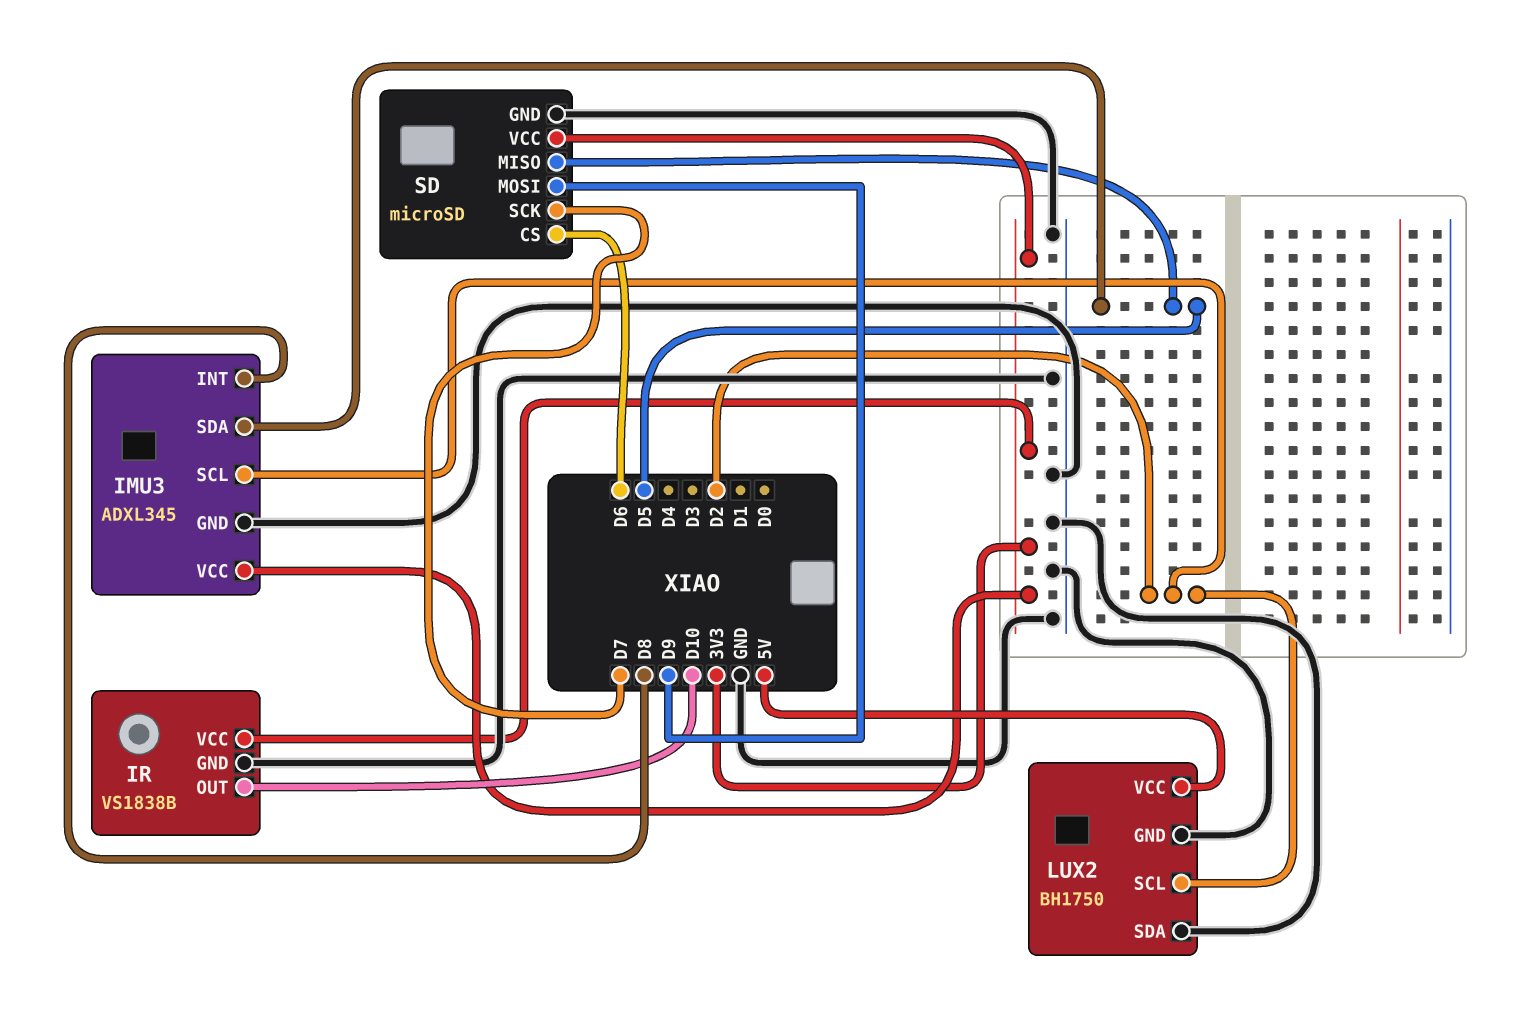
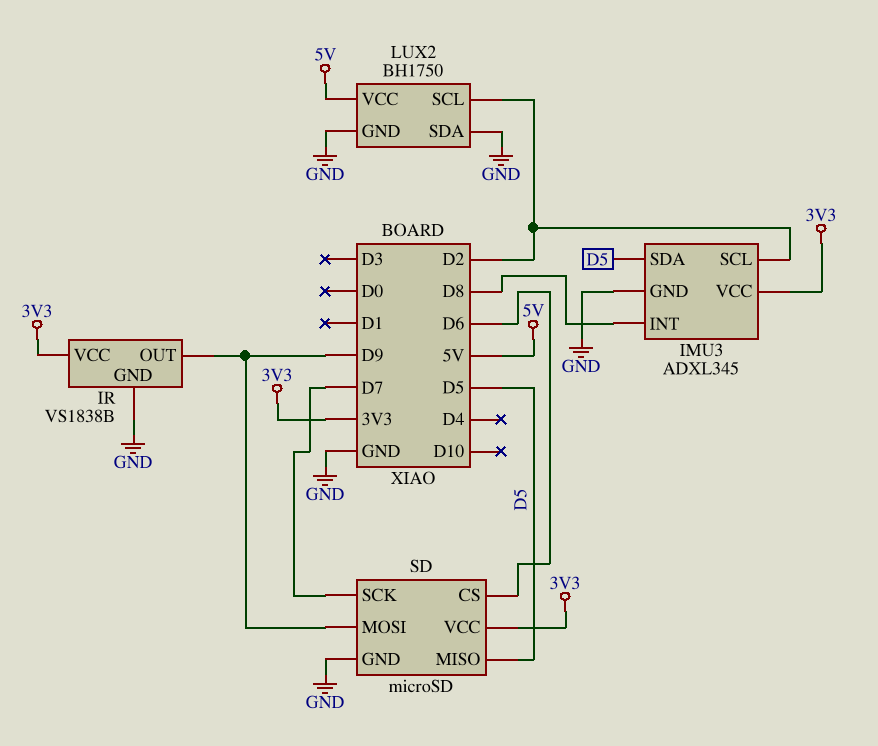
IR pin OUT: D10 -> D9

